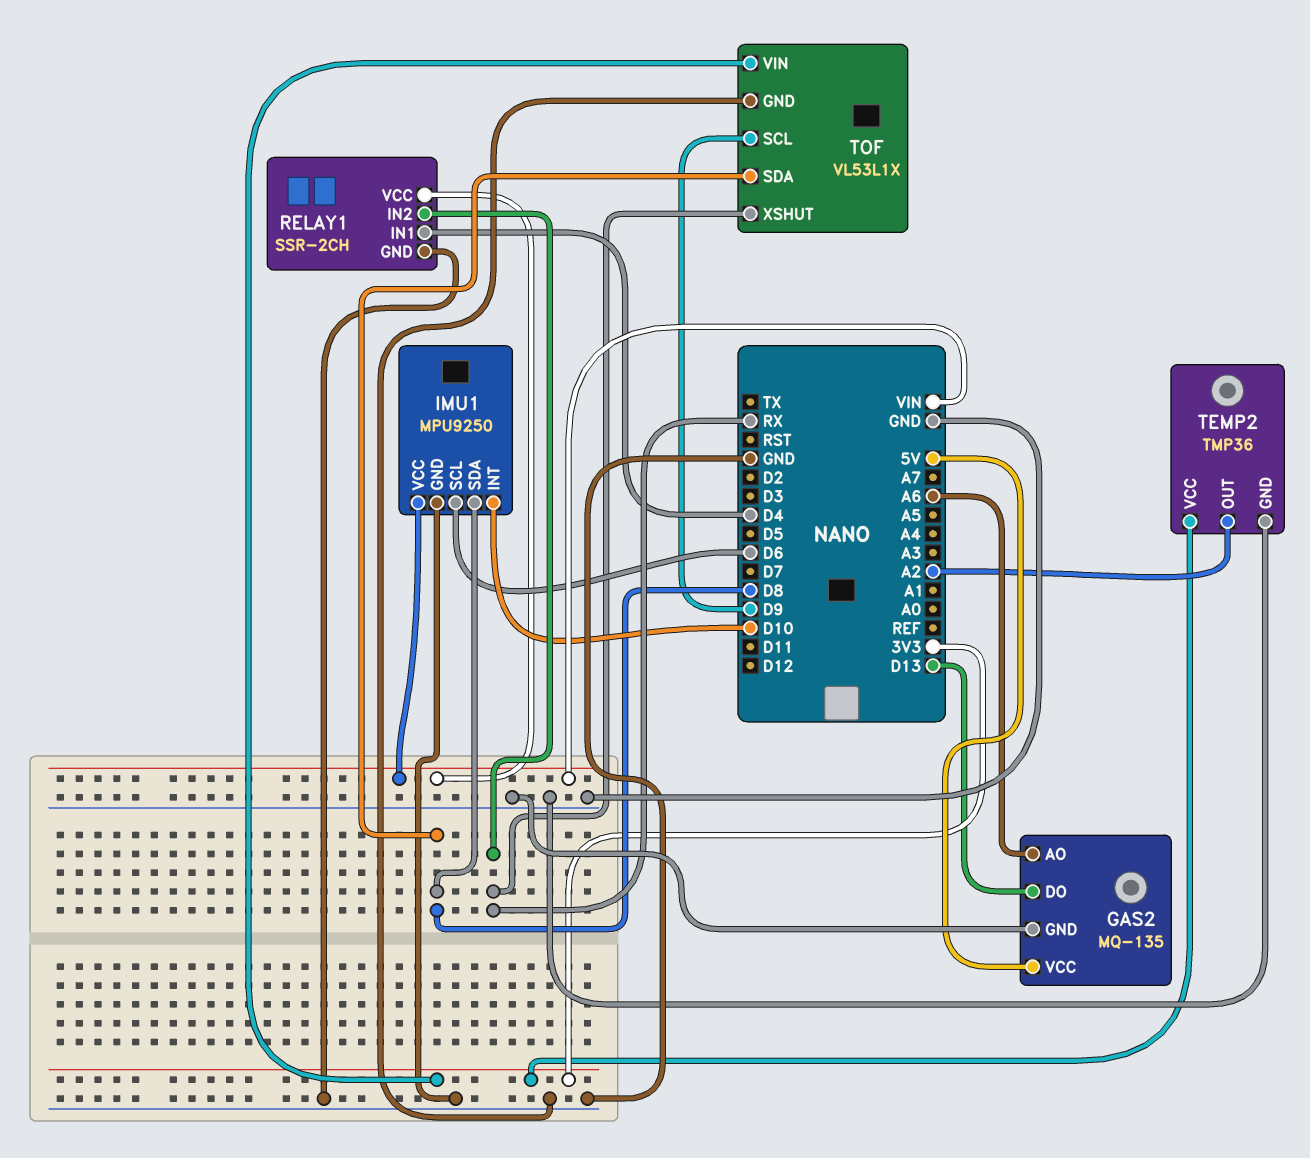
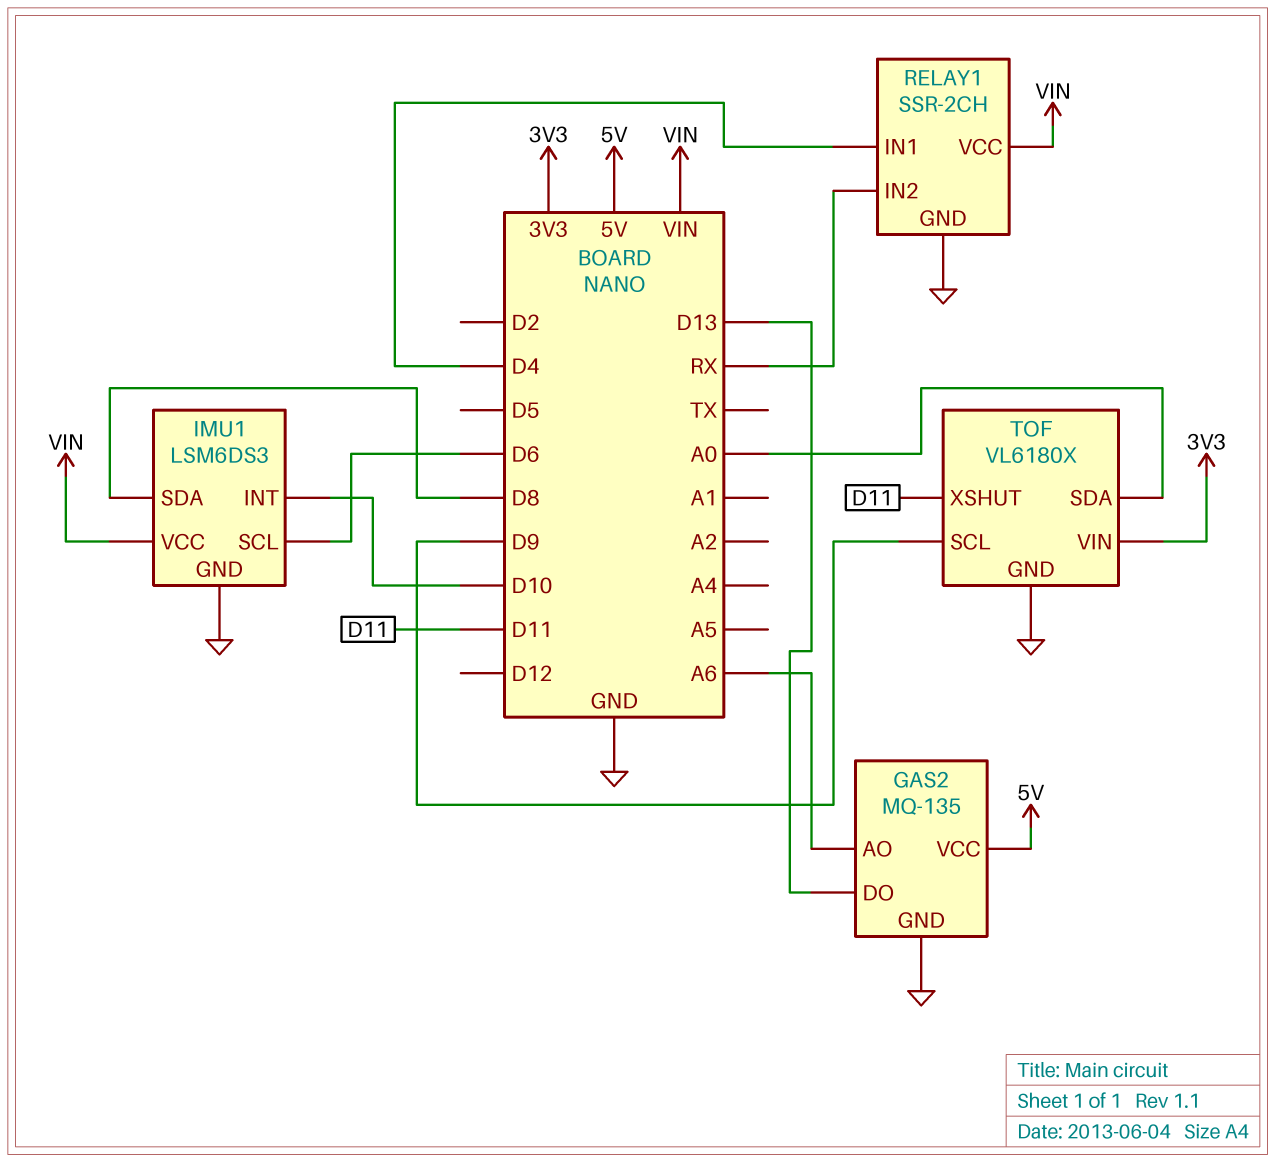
IMU1: MPU9250 -> LSM6DS3
TEMP2: TMP36 -> none
TEMP2 pin GND: GND -> none
TEMP2 pin OUT: A2 -> none
TEMP2 pin VCC: 3V3 -> none
TOF: VL53L1X -> VL6180X
TOF pin SDA: D8 -> A0
TOF pin XSHUT: RX -> D11

